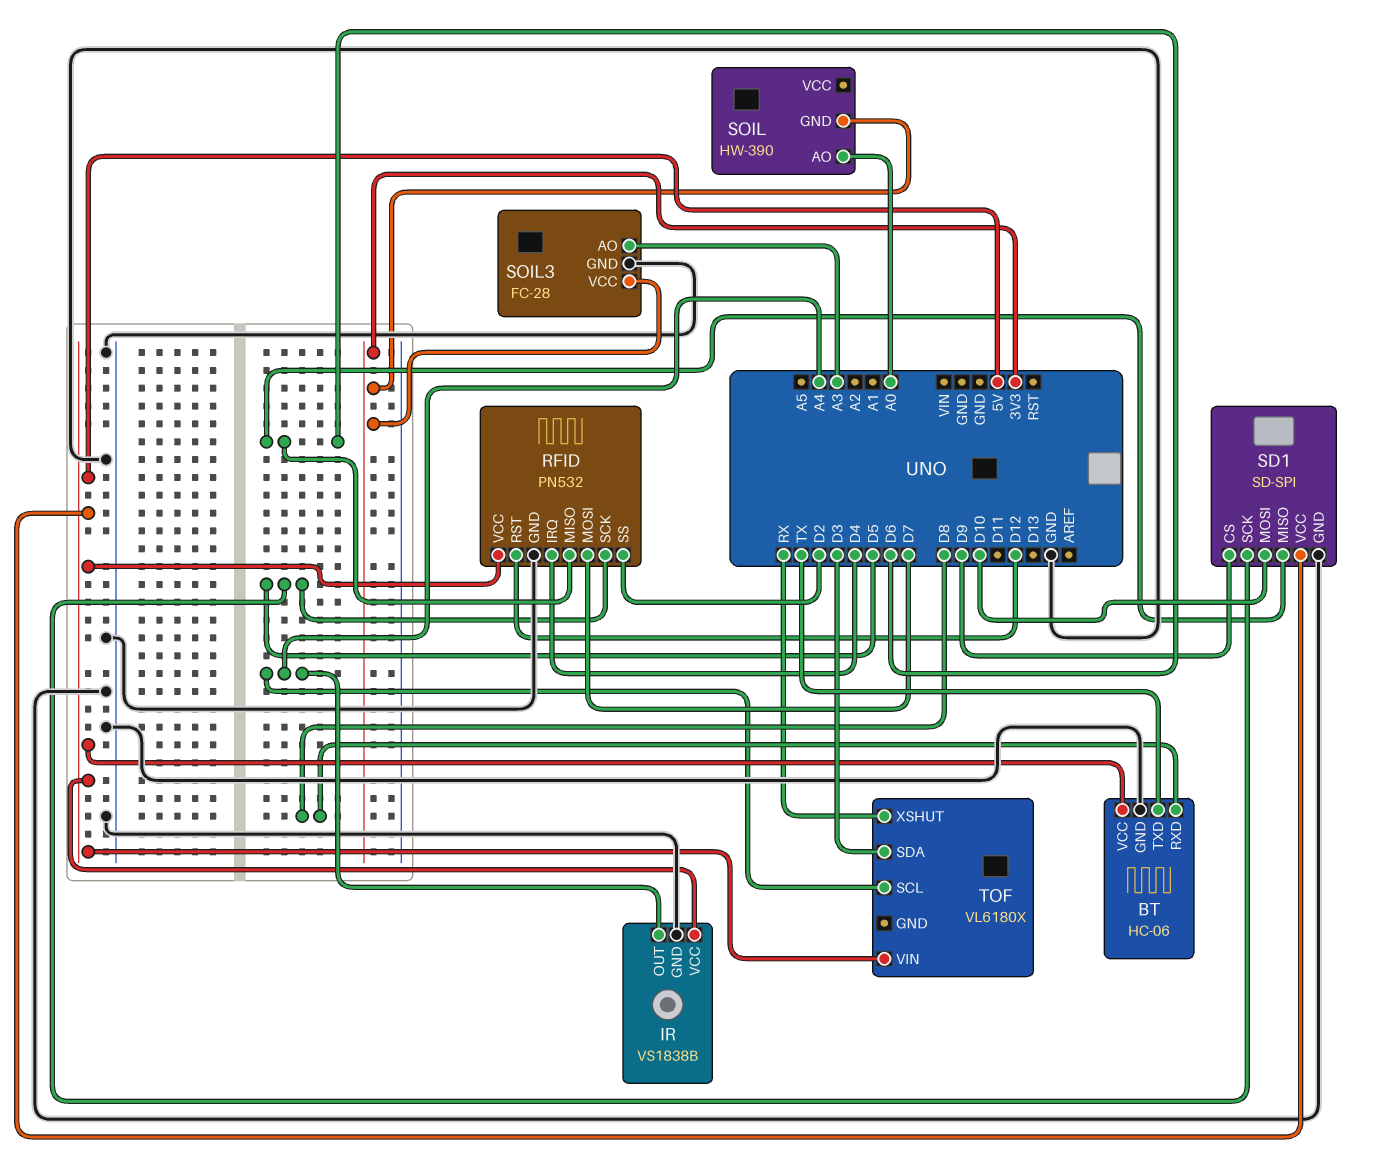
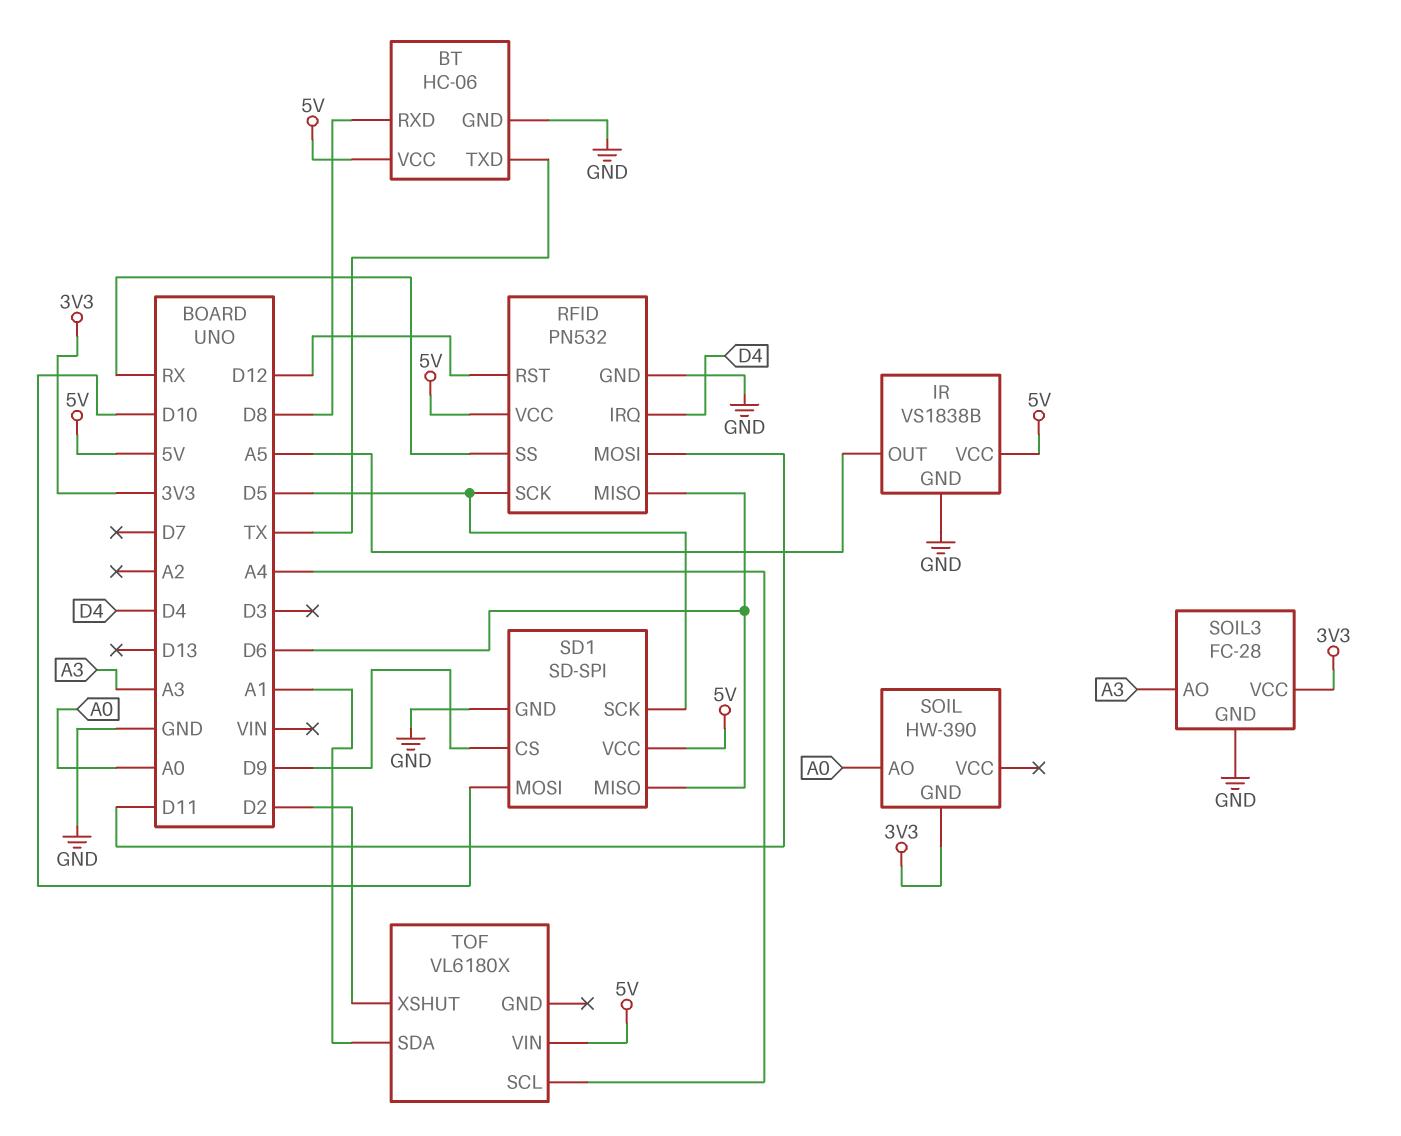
IR pin OUT: A4 -> A5
RFID pin MOSI: D7 -> D11
RFID pin SS: D2 -> RX
TOF pin SDA: D3 -> A1
TOF pin XSHUT: RX -> D2

